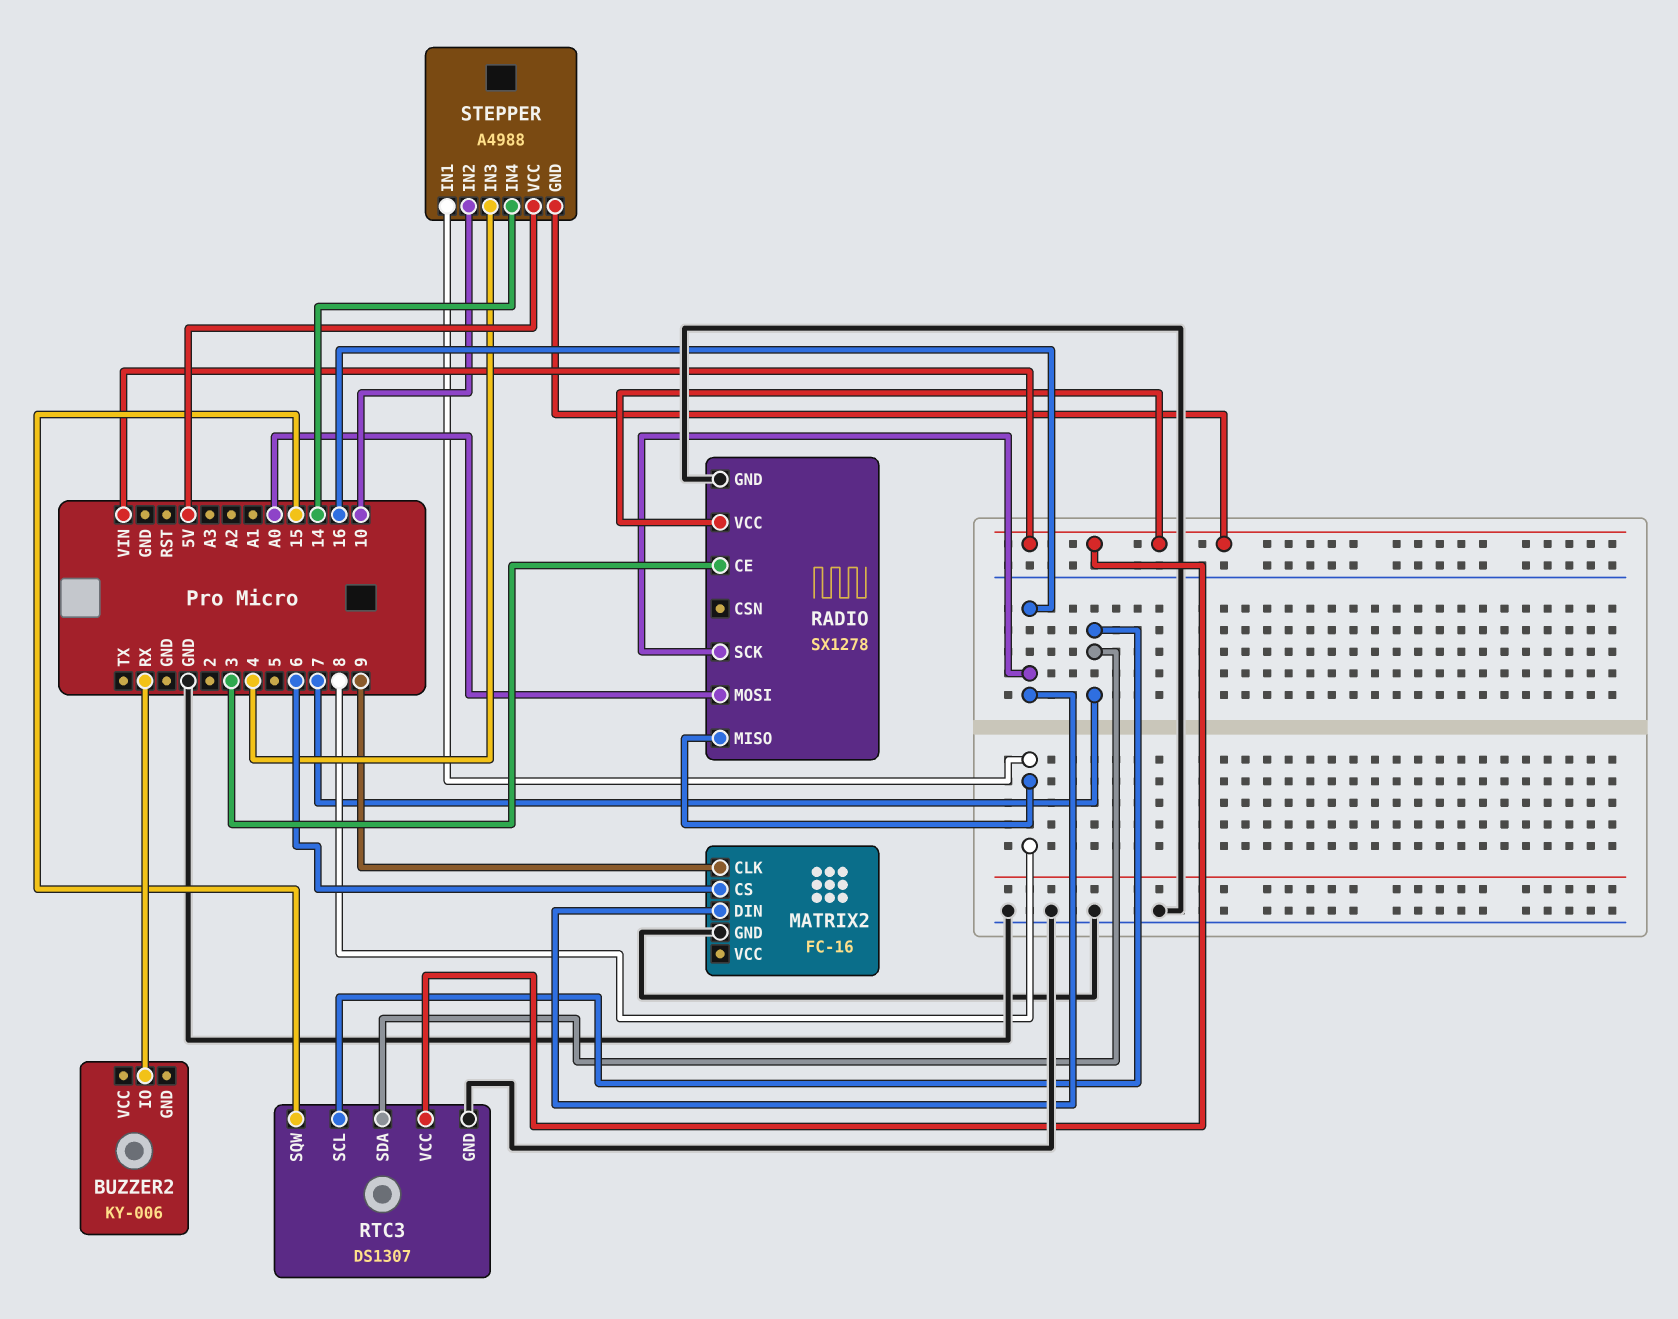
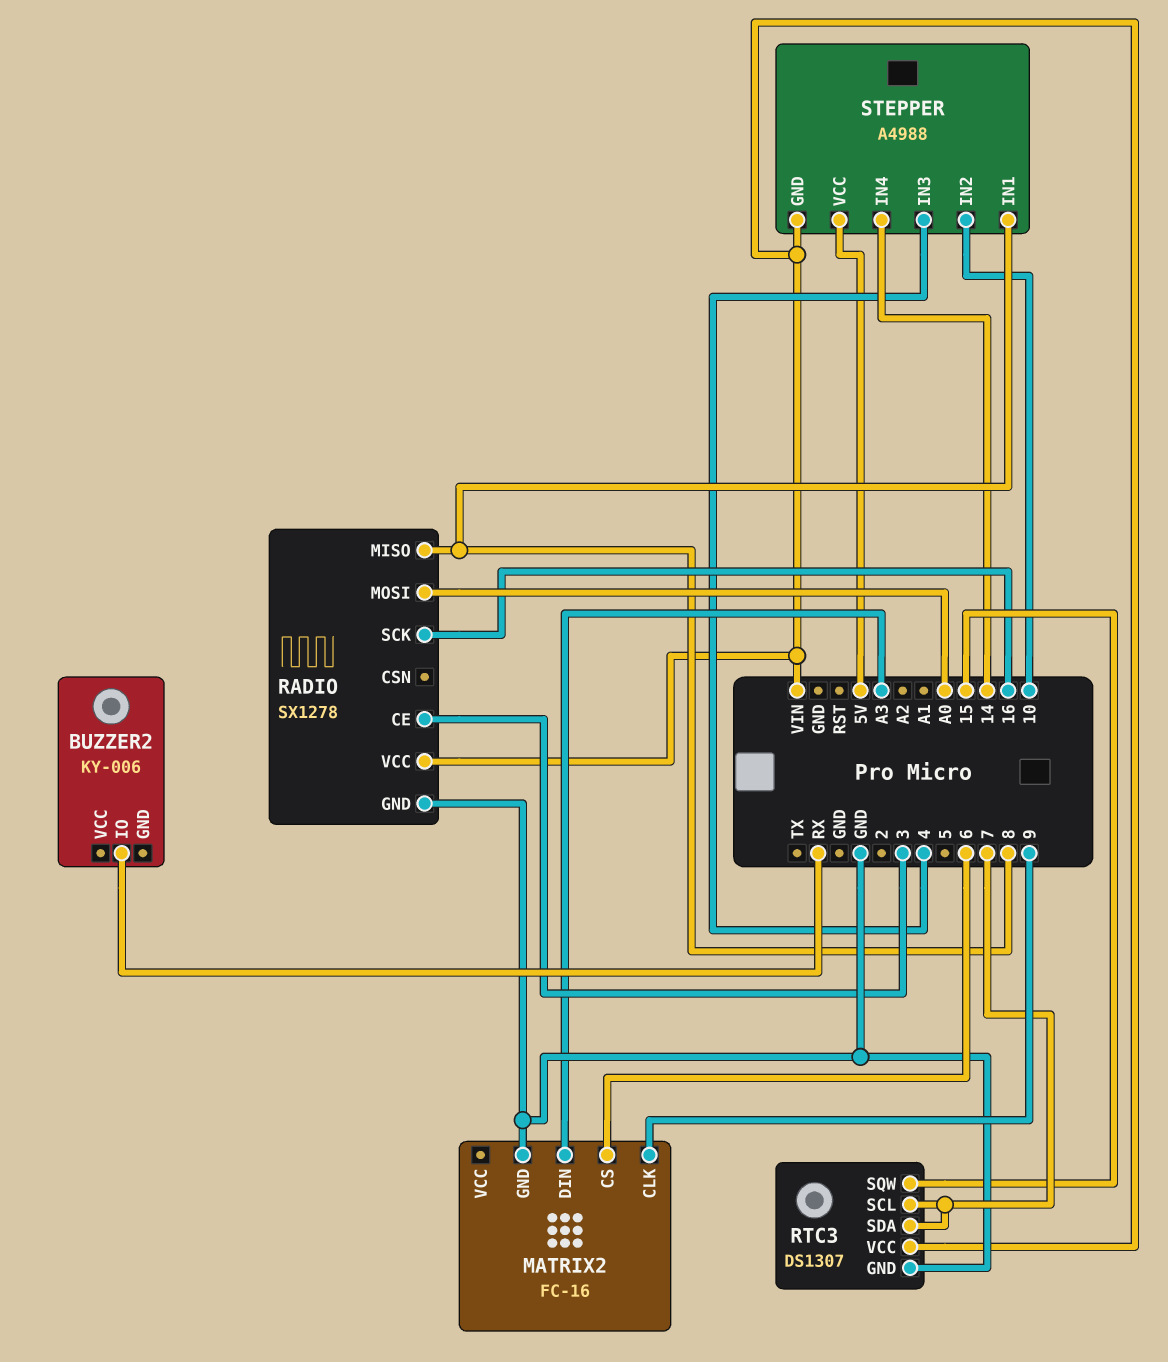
MATRIX2 pin DIN: 16 -> A3

